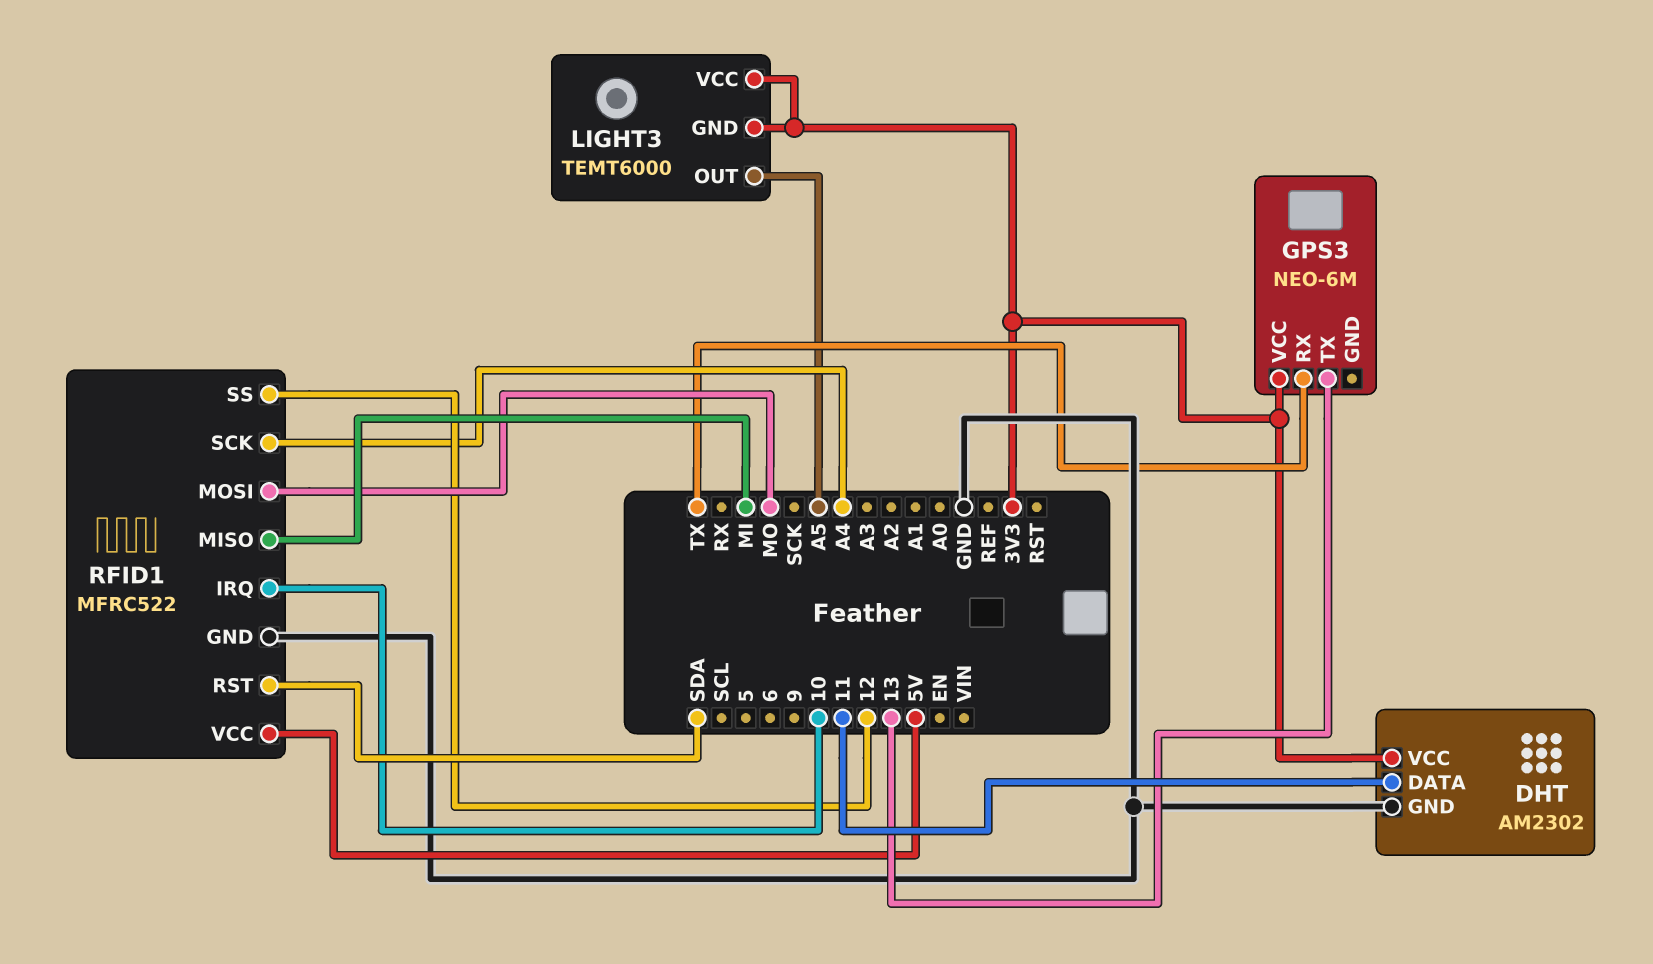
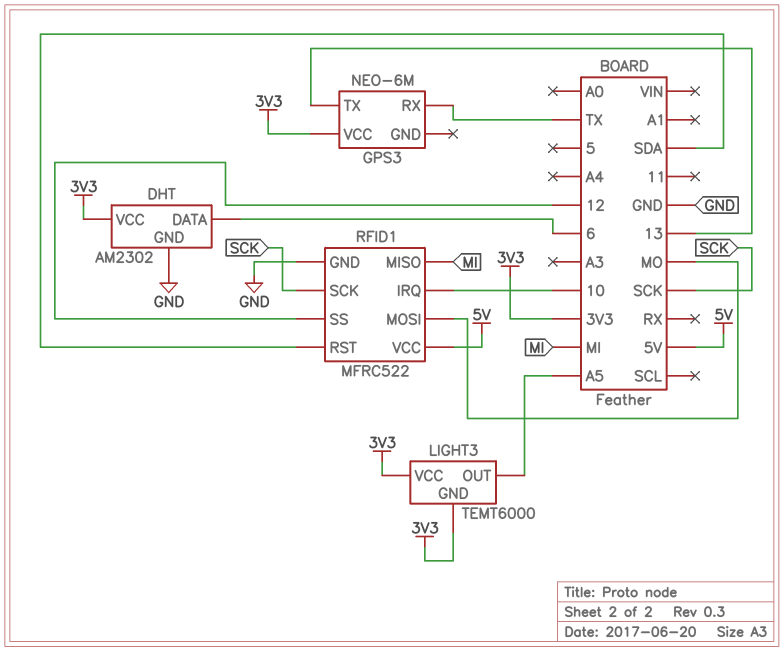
DHT pin DATA: 11 -> 6
RFID1 pin SCK: A4 -> SCK

